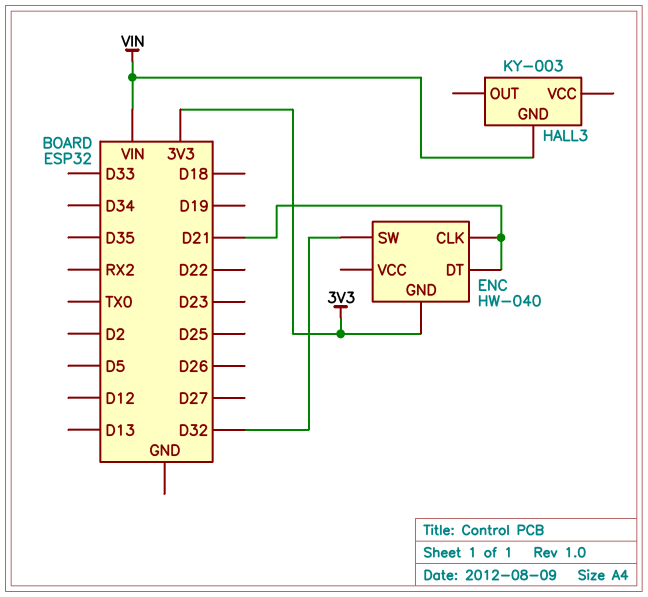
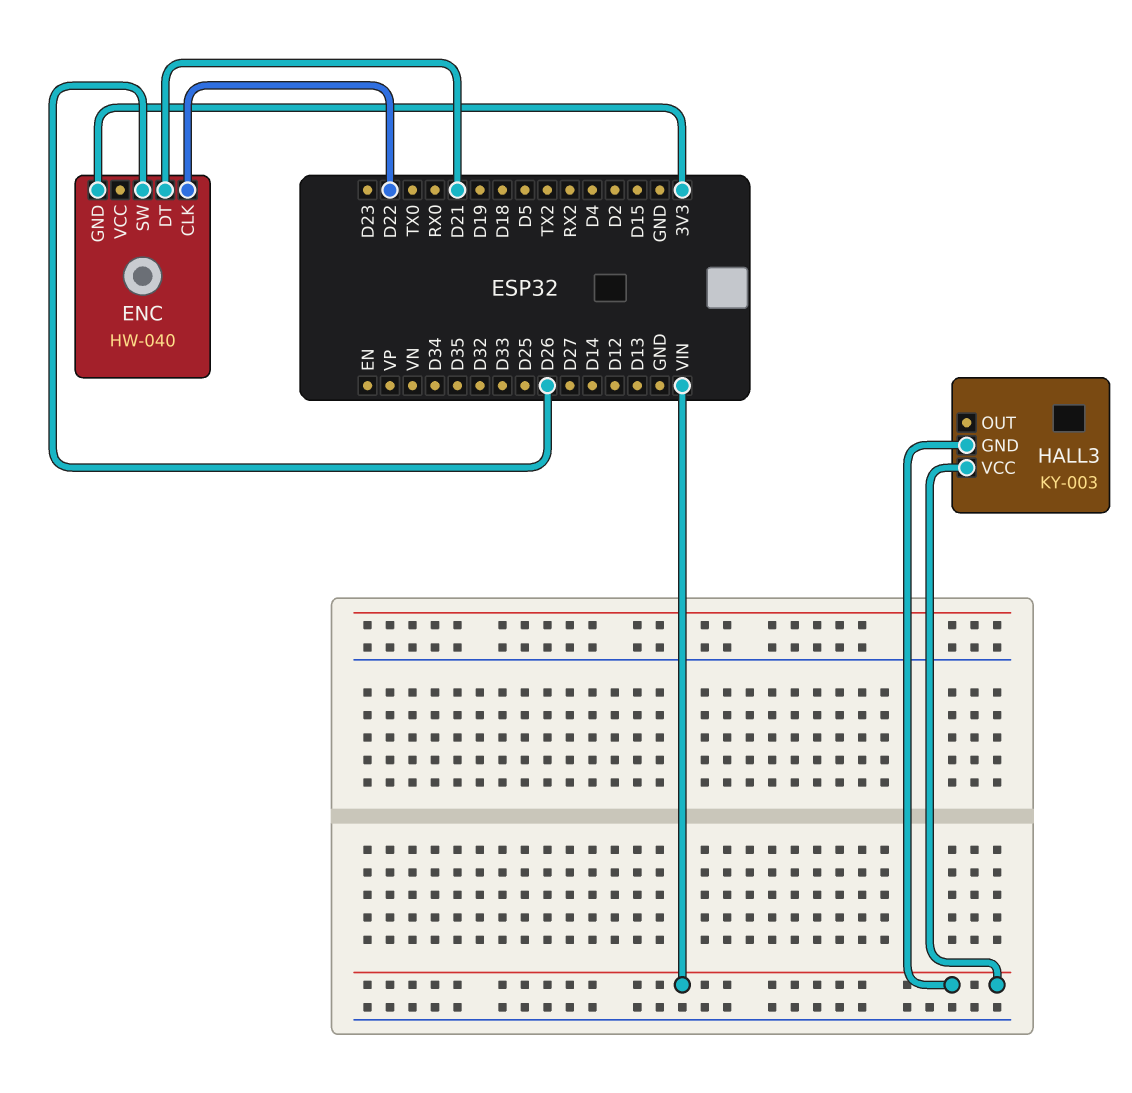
ENC pin CLK: D21 -> D22
ENC pin SW: D32 -> D26
HALL3 pin VCC: none -> VIN

